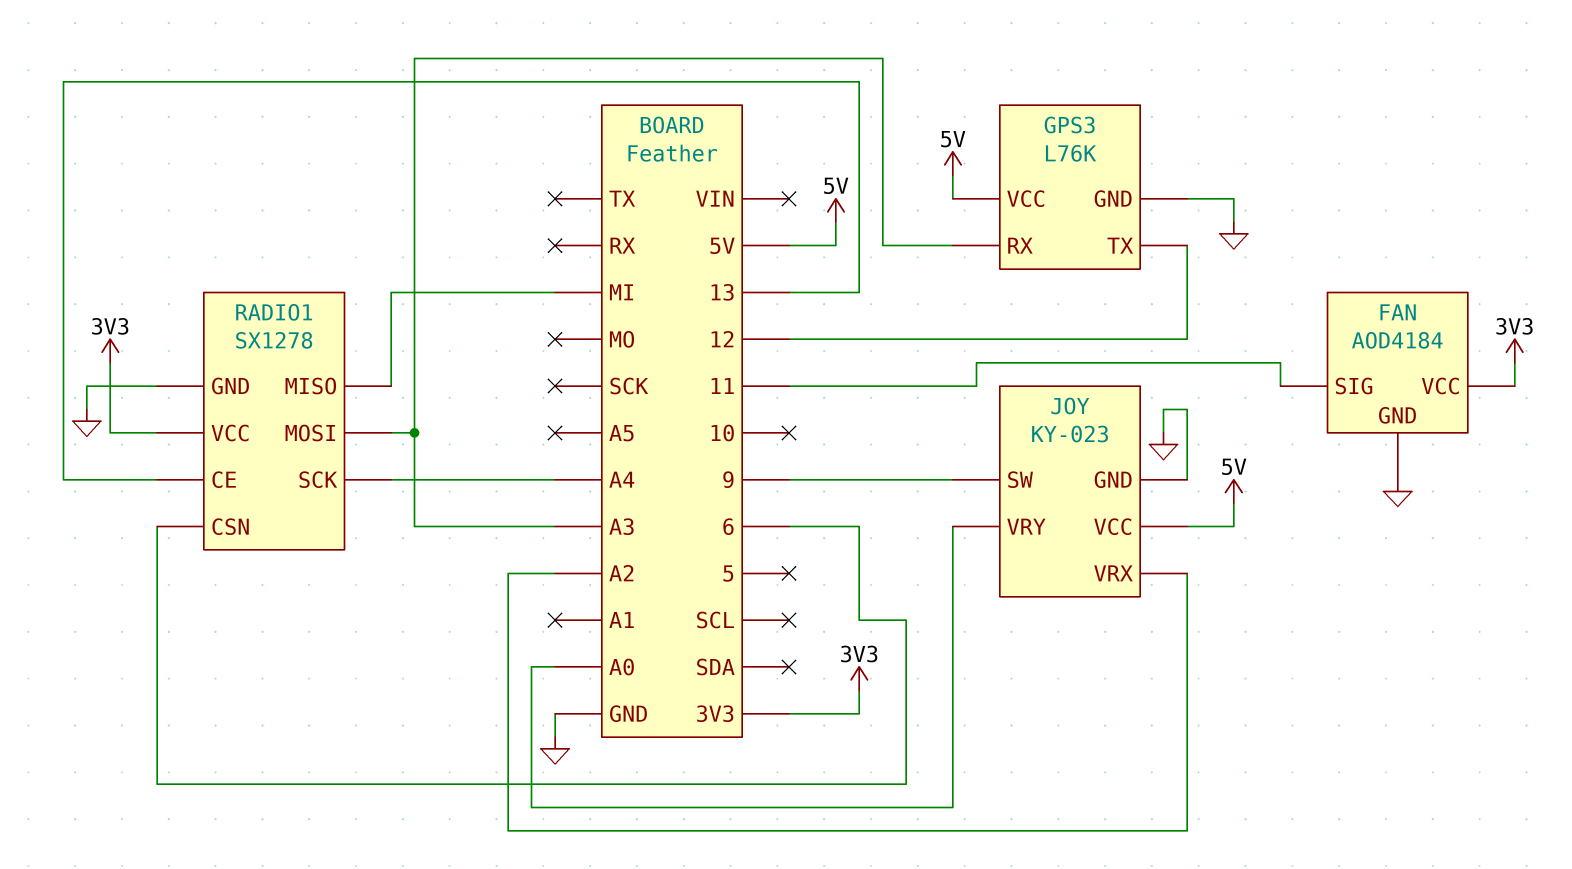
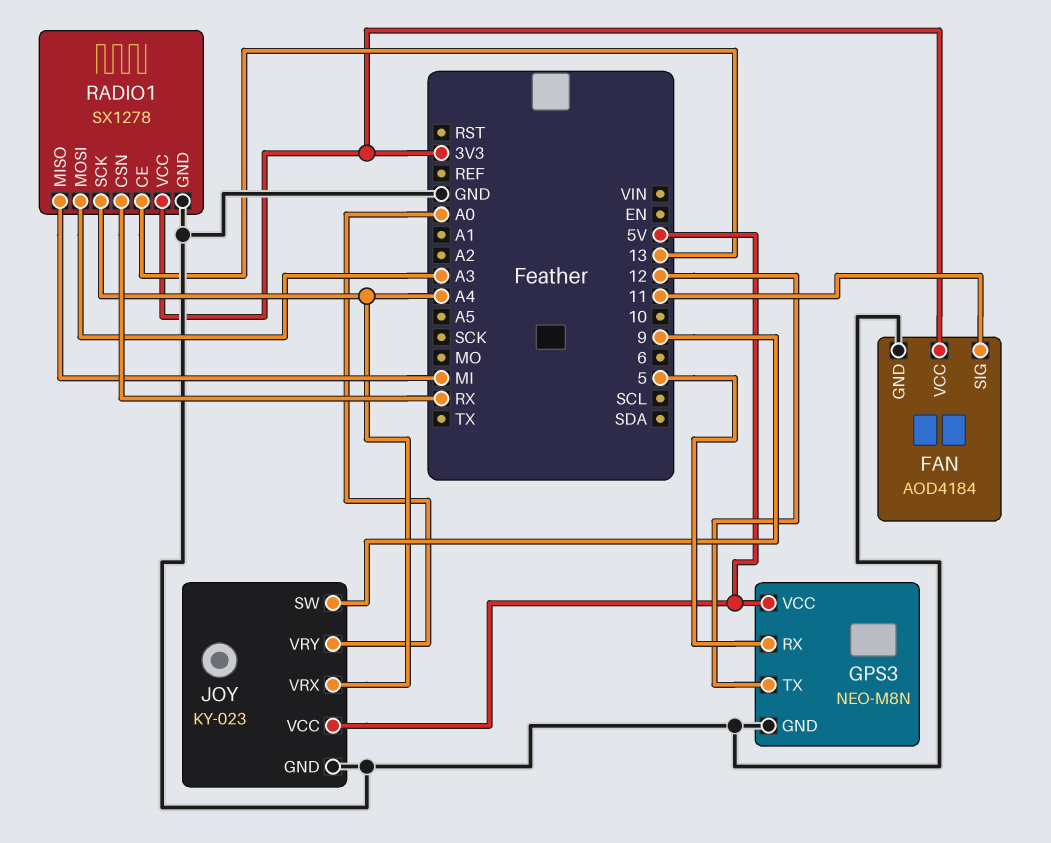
GPS3: L76K -> NEO-M8N
GPS3 pin RX: A3 -> 5
JOY pin VRX: A2 -> A4
RADIO1 pin CSN: 6 -> RX

